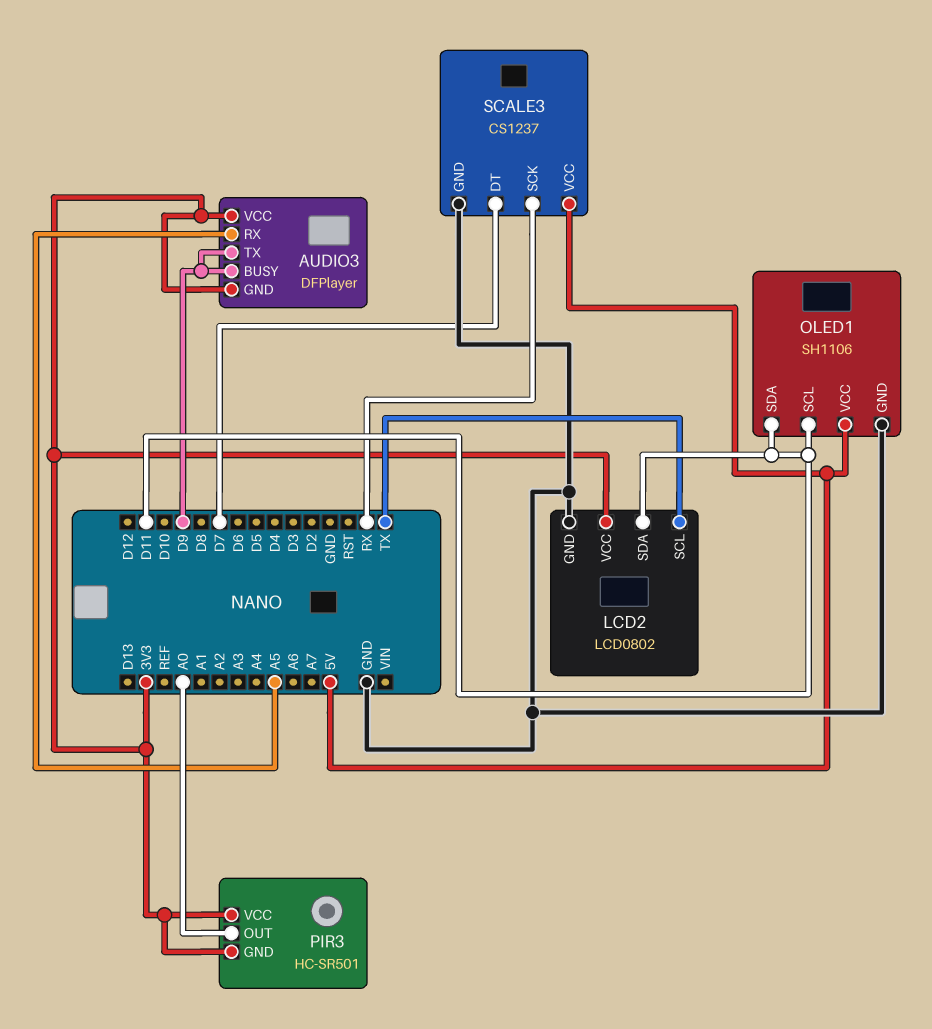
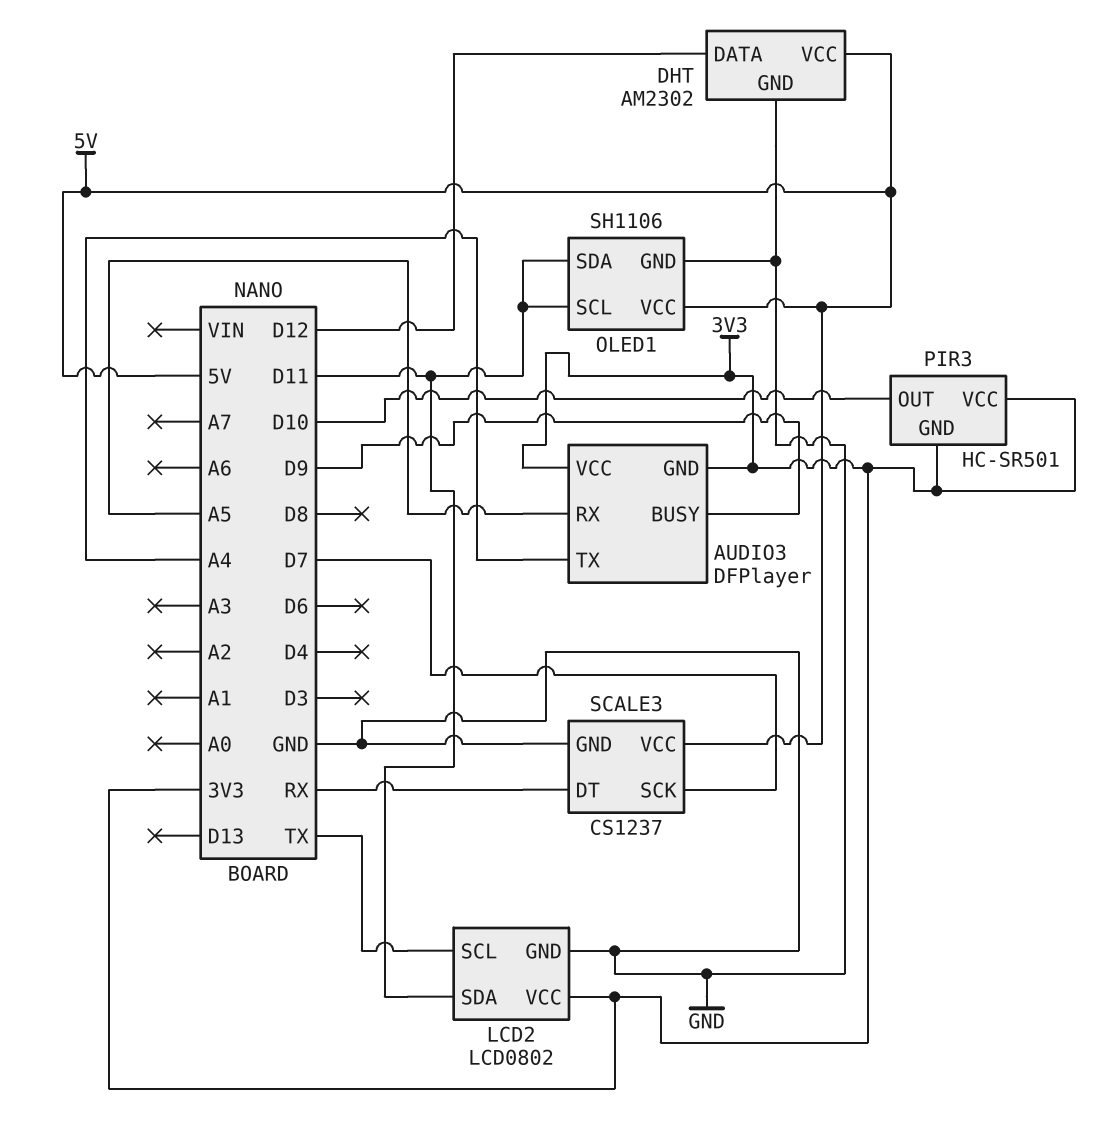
AUDIO3 pin TX: D9 -> A4
DHT: none -> AM2302
DHT pin DATA: none -> D12
DHT pin GND: none -> GND
DHT pin VCC: none -> 5V
PIR3 pin OUT: A0 -> D10
SCALE3 pin DT: D7 -> RX
SCALE3 pin SCK: RX -> D7

